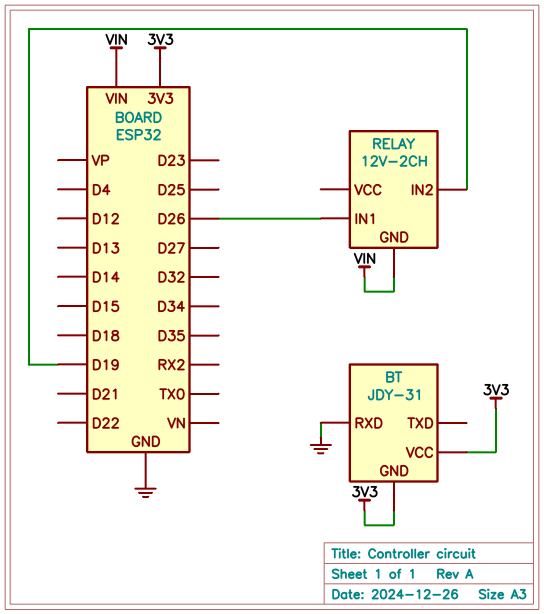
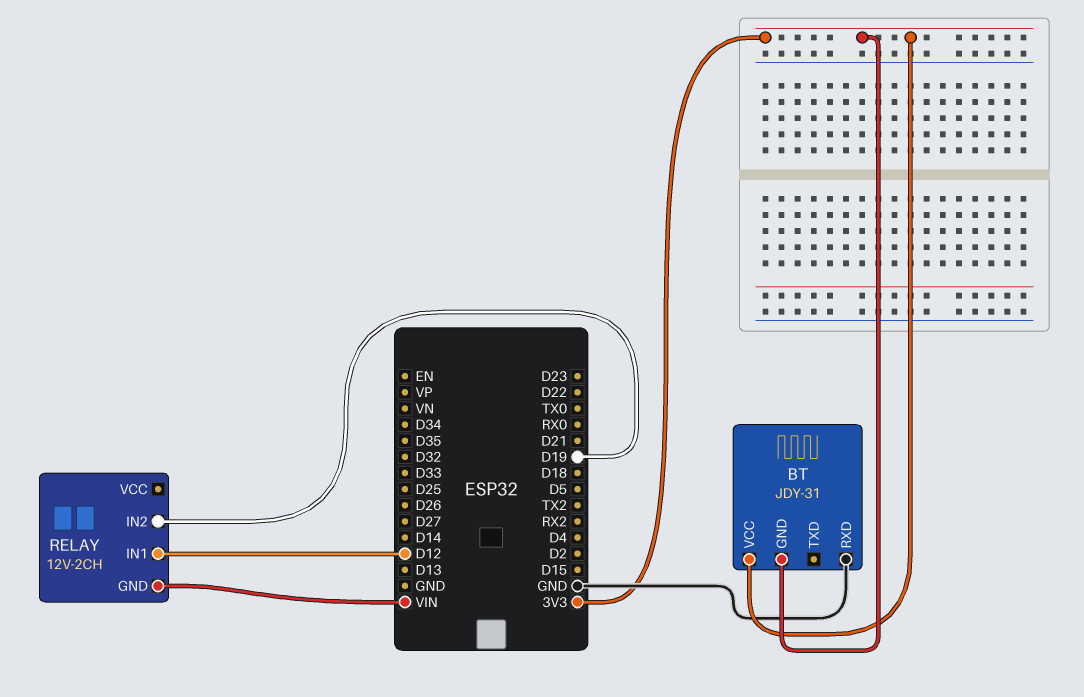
RELAY pin IN1: D26 -> D12

